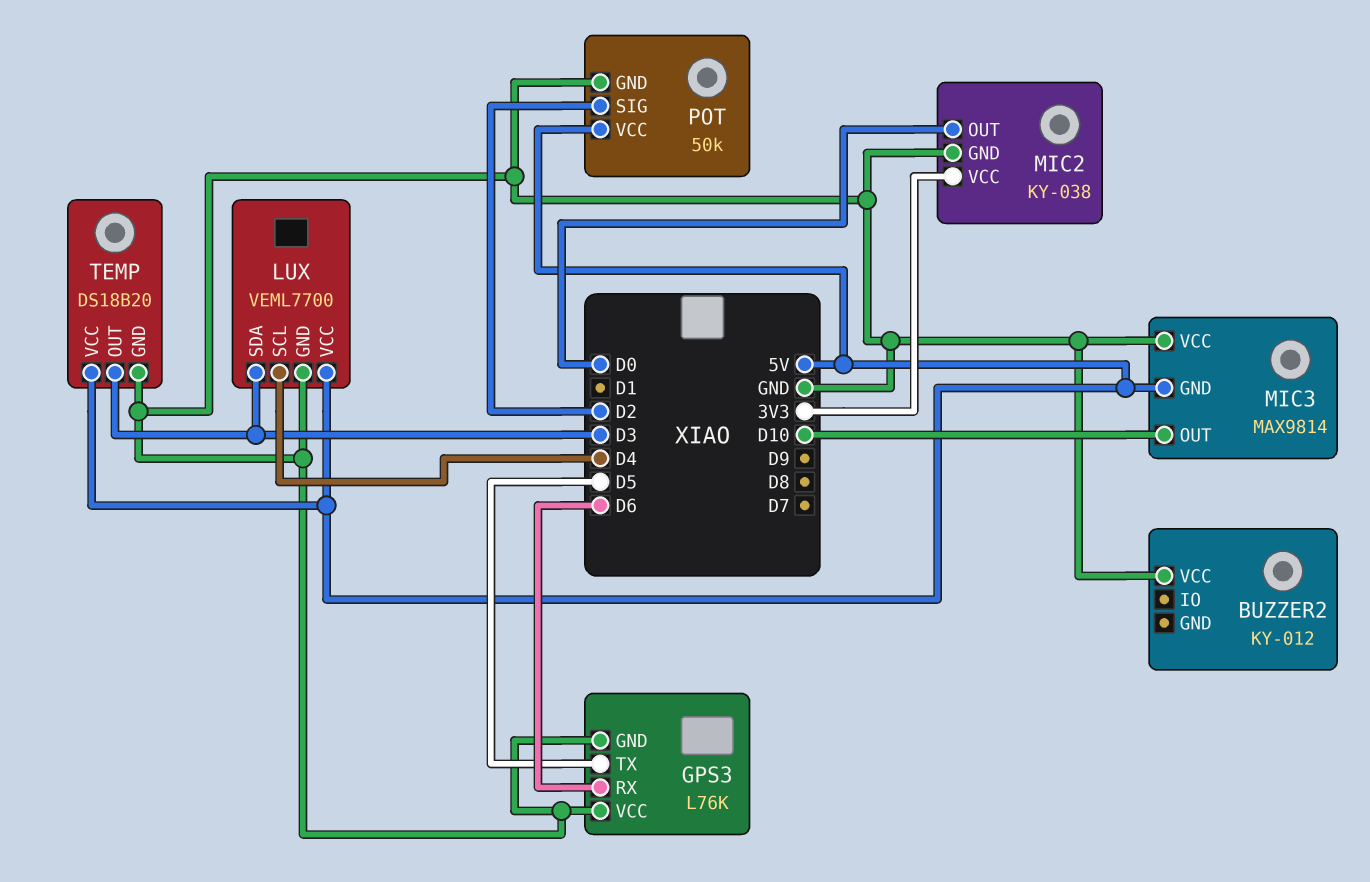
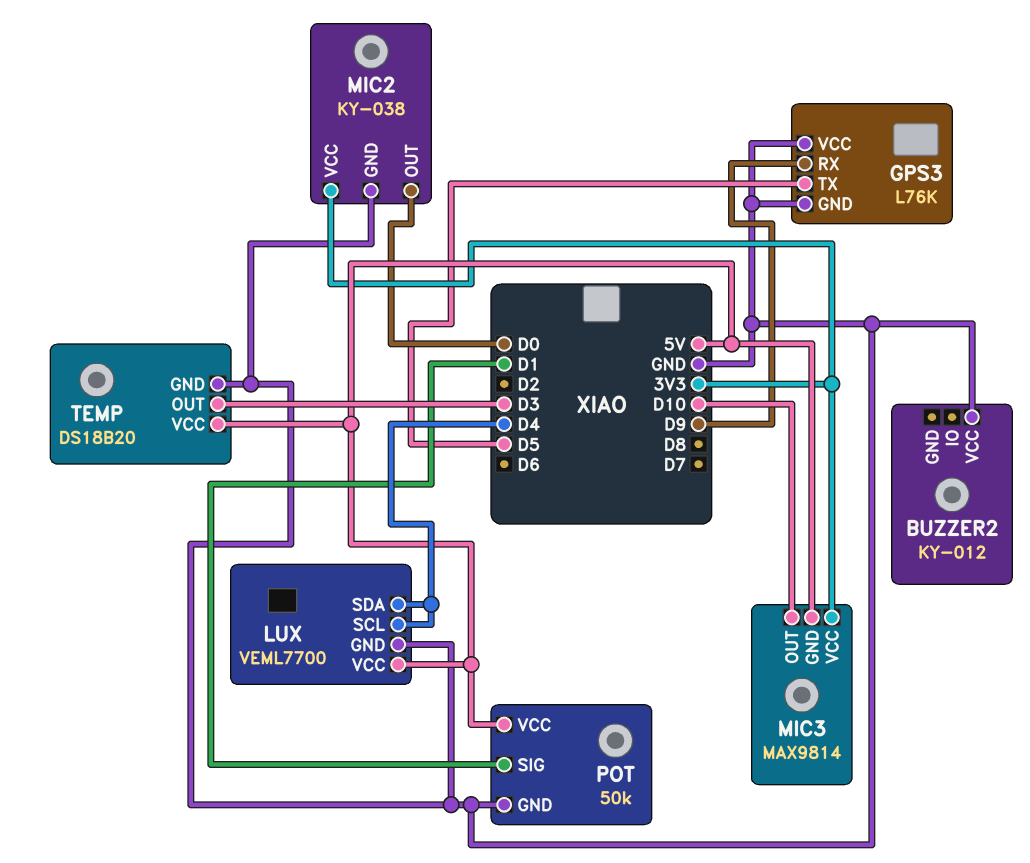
GPS3 pin RX: D6 -> D9
LUX pin SDA: D3 -> D4
MIC3 pin VCC: GND -> 3V3
POT pin SIG: D2 -> D1

